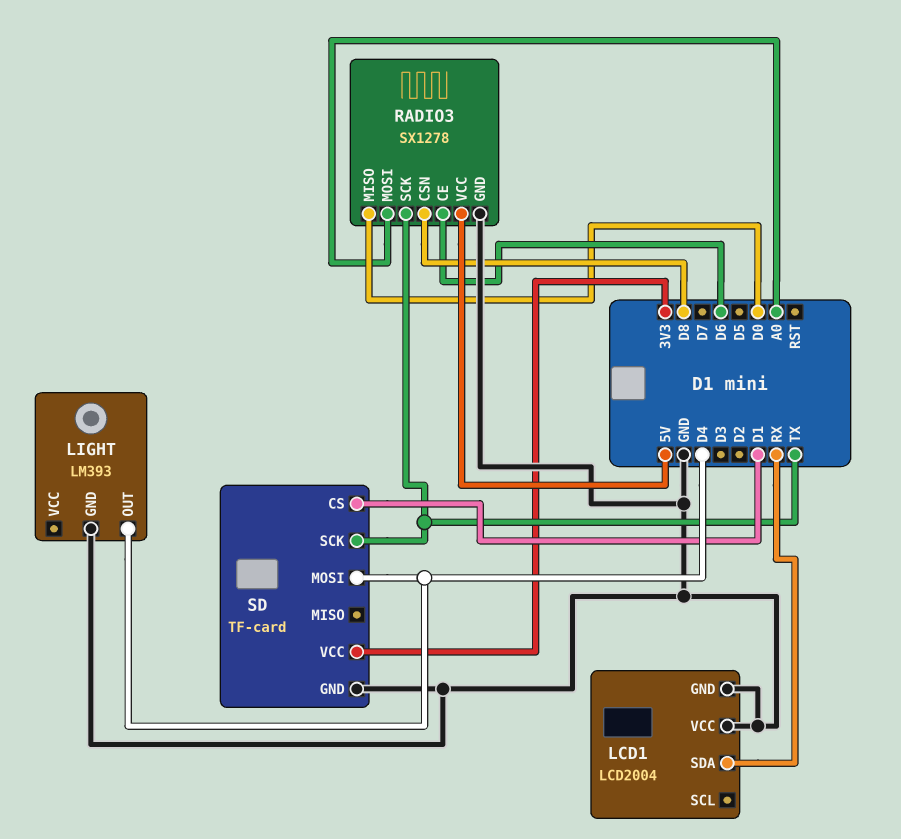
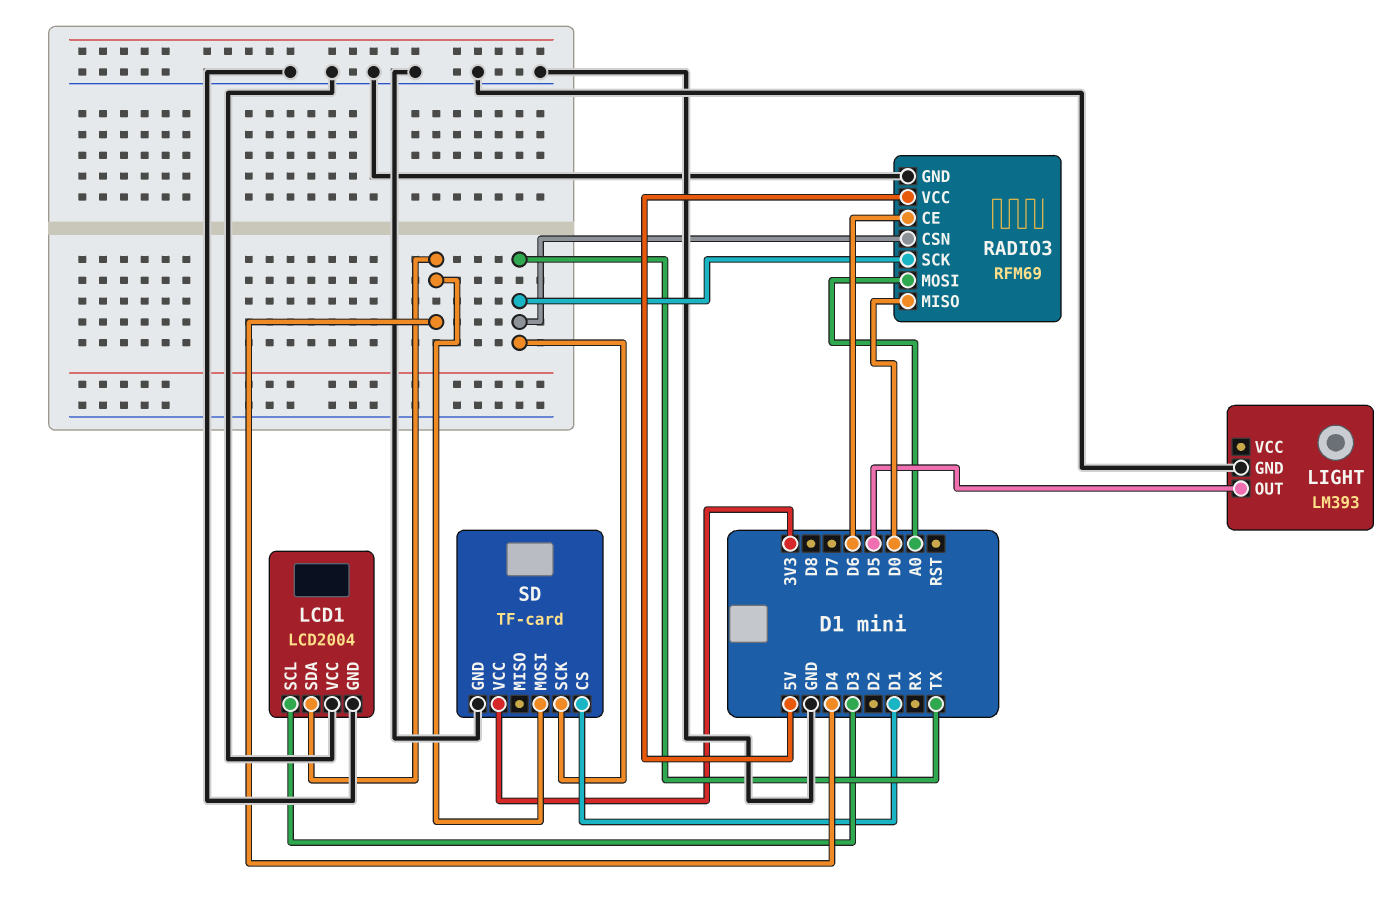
LCD1 pin SCL: none -> D3
LCD1 pin SDA: RX -> D4
LIGHT pin OUT: D4 -> D5
RADIO3: SX1278 -> RFM69
RADIO3 pin CSN: D8 -> TX

